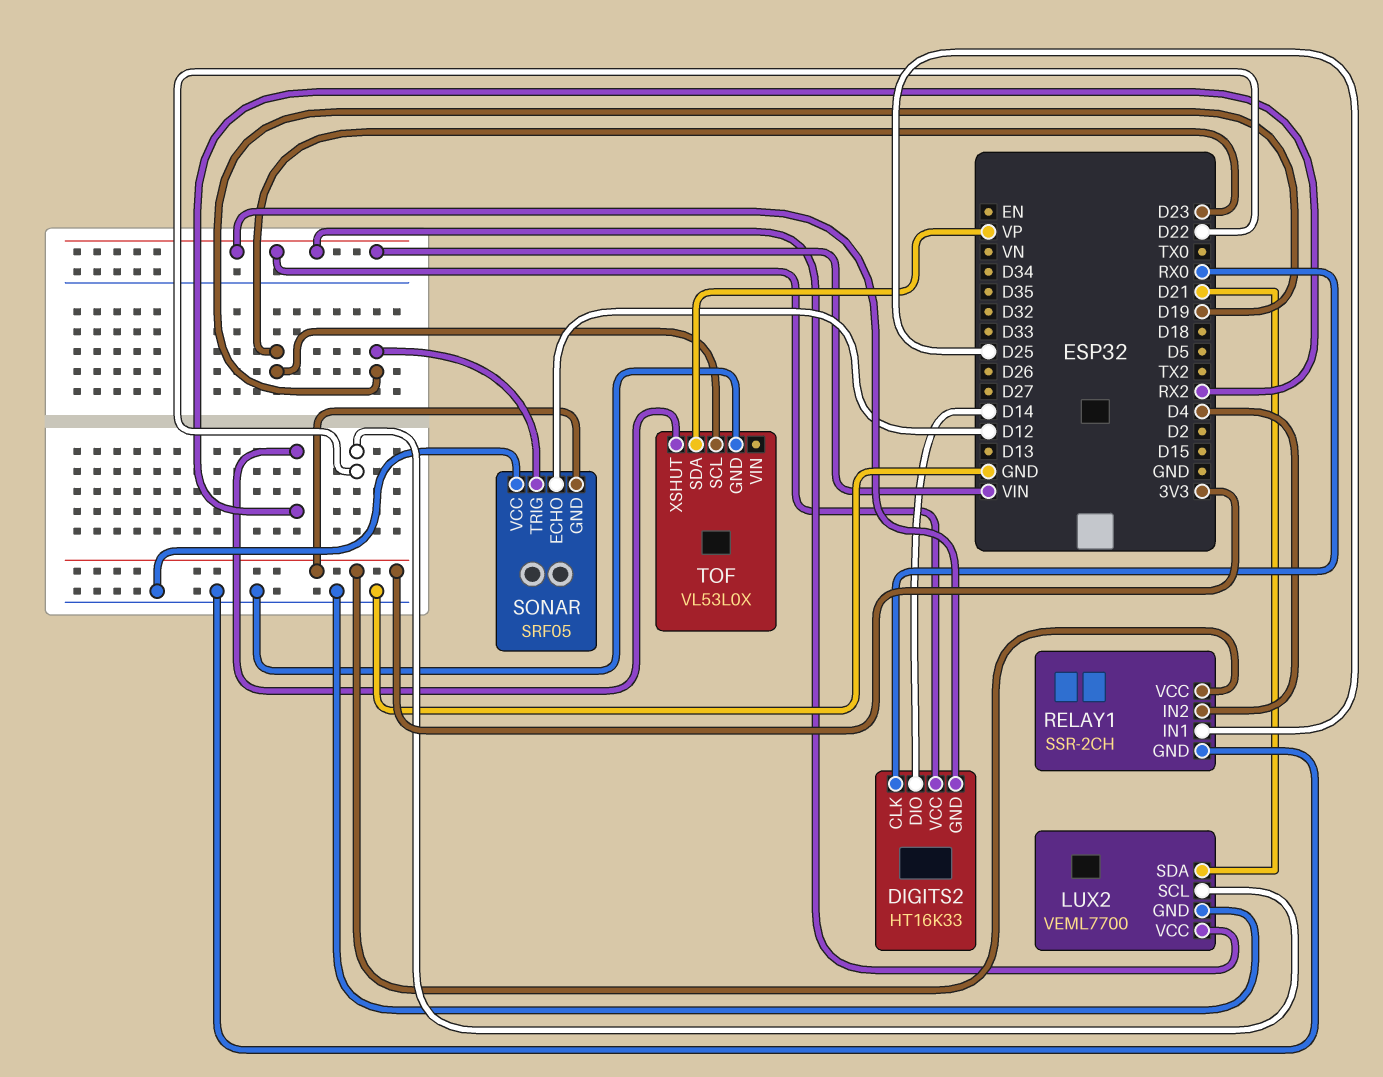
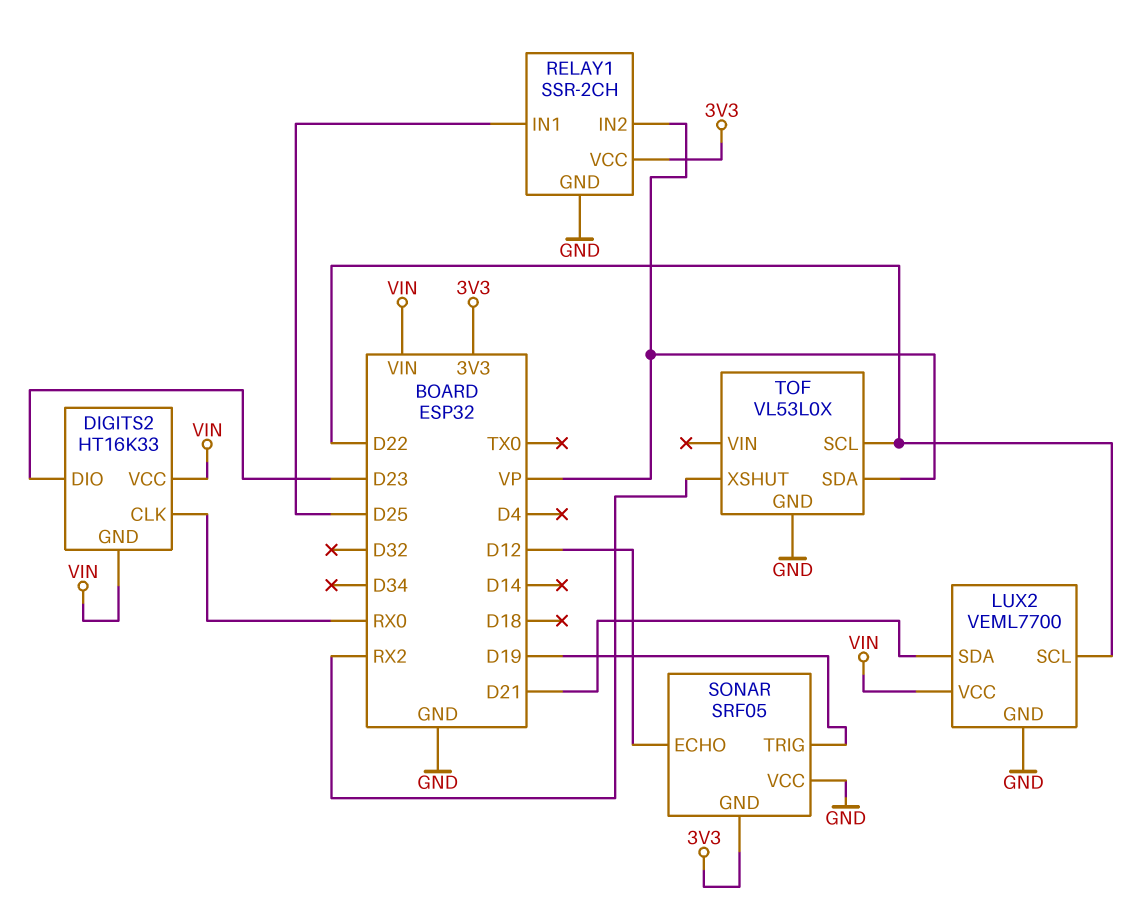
DIGITS2 pin DIO: D14 -> D23
RELAY1 pin IN2: D4 -> VP
TOF pin SCL: D23 -> D22

